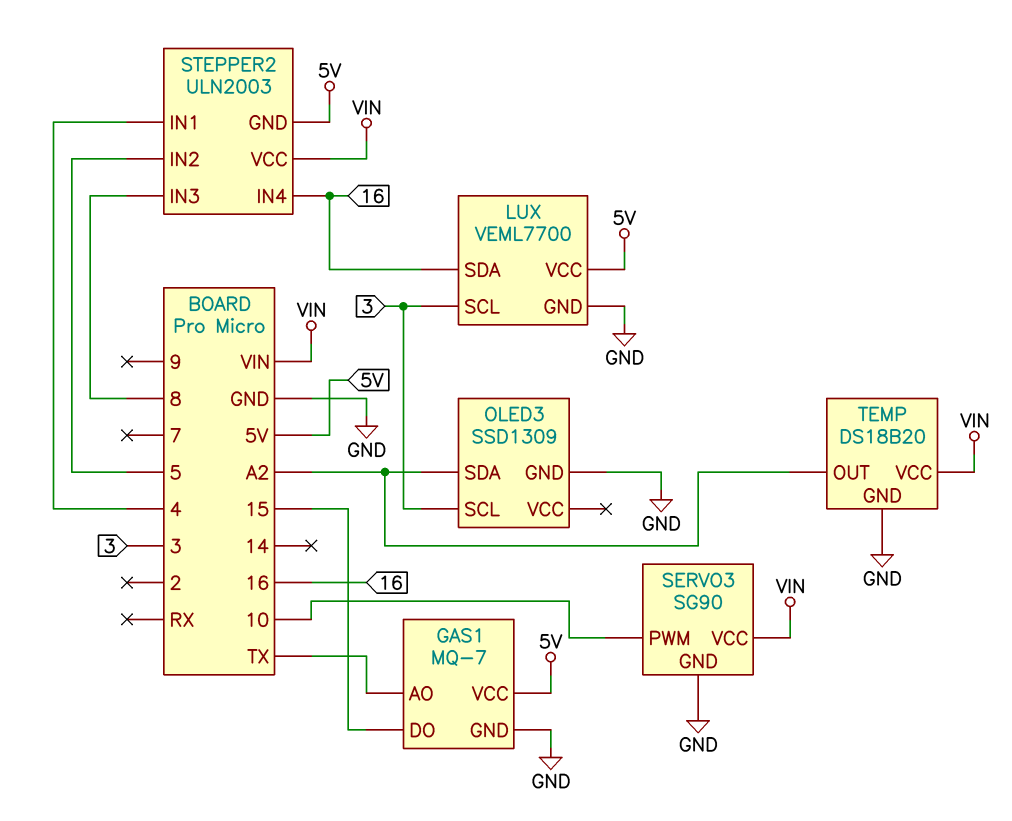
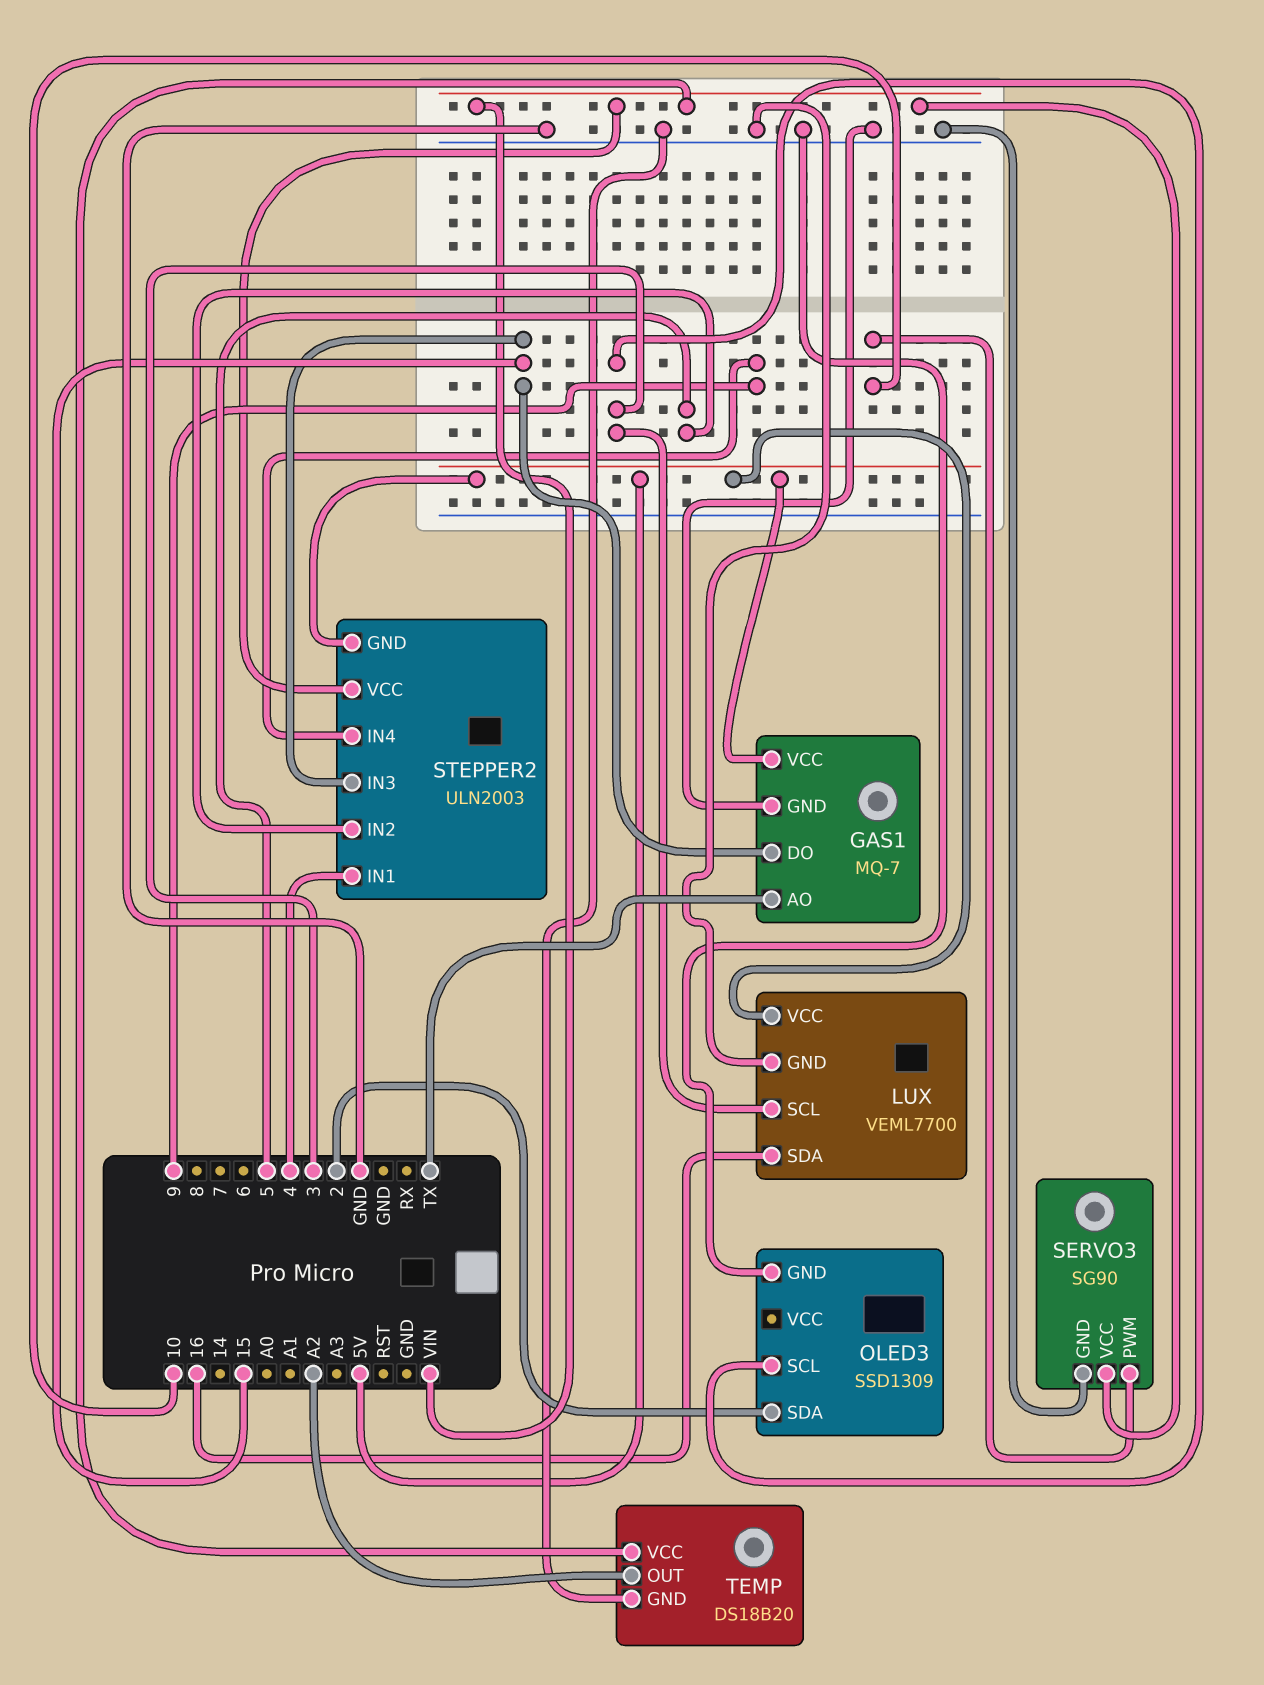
OLED3 pin SDA: A2 -> 2
STEPPER2 pin IN3: 8 -> 15
STEPPER2 pin IN4: 16 -> 9

